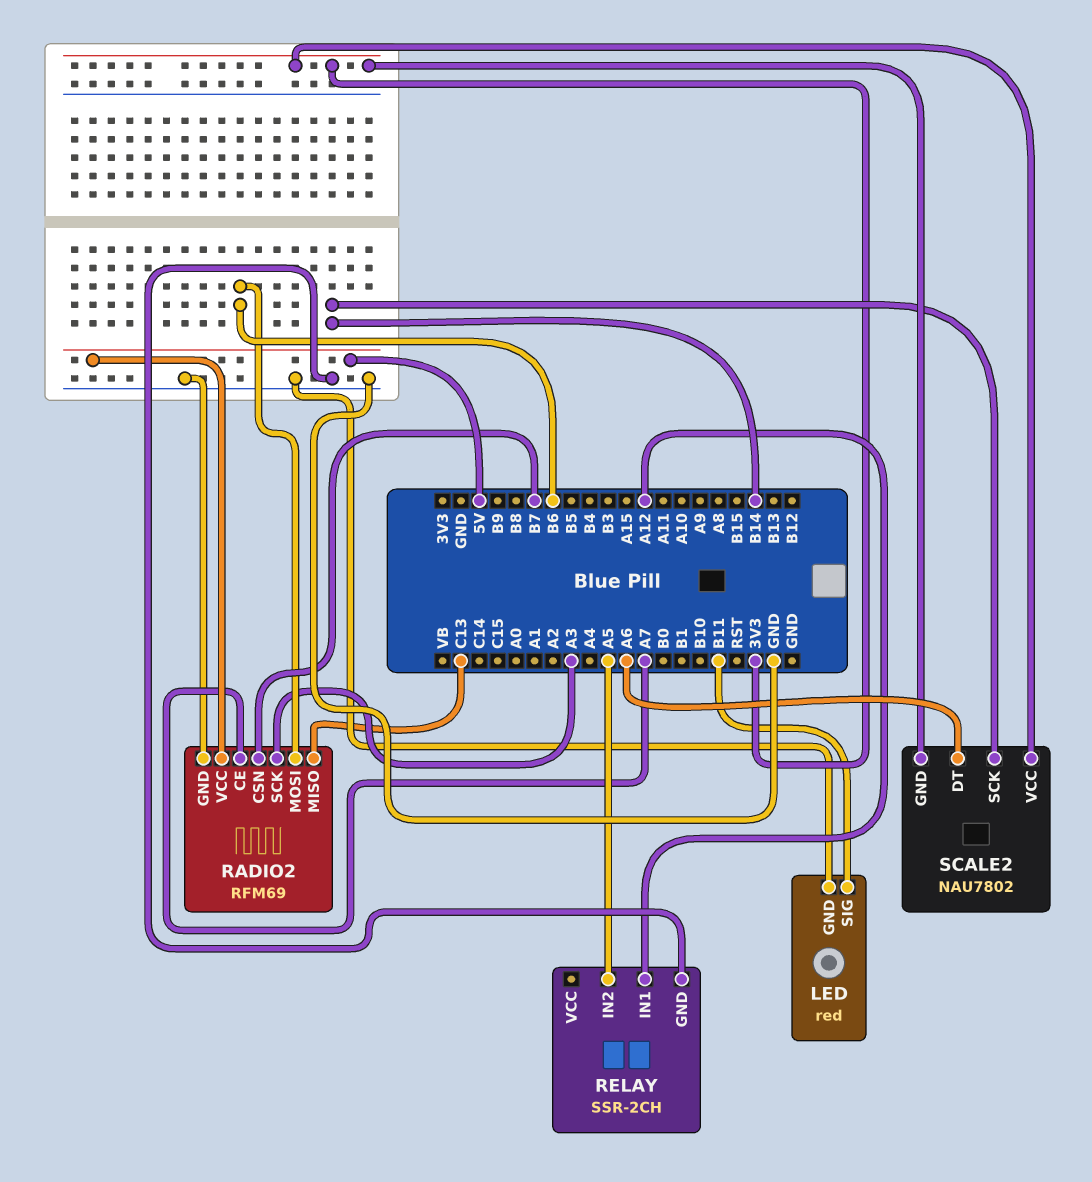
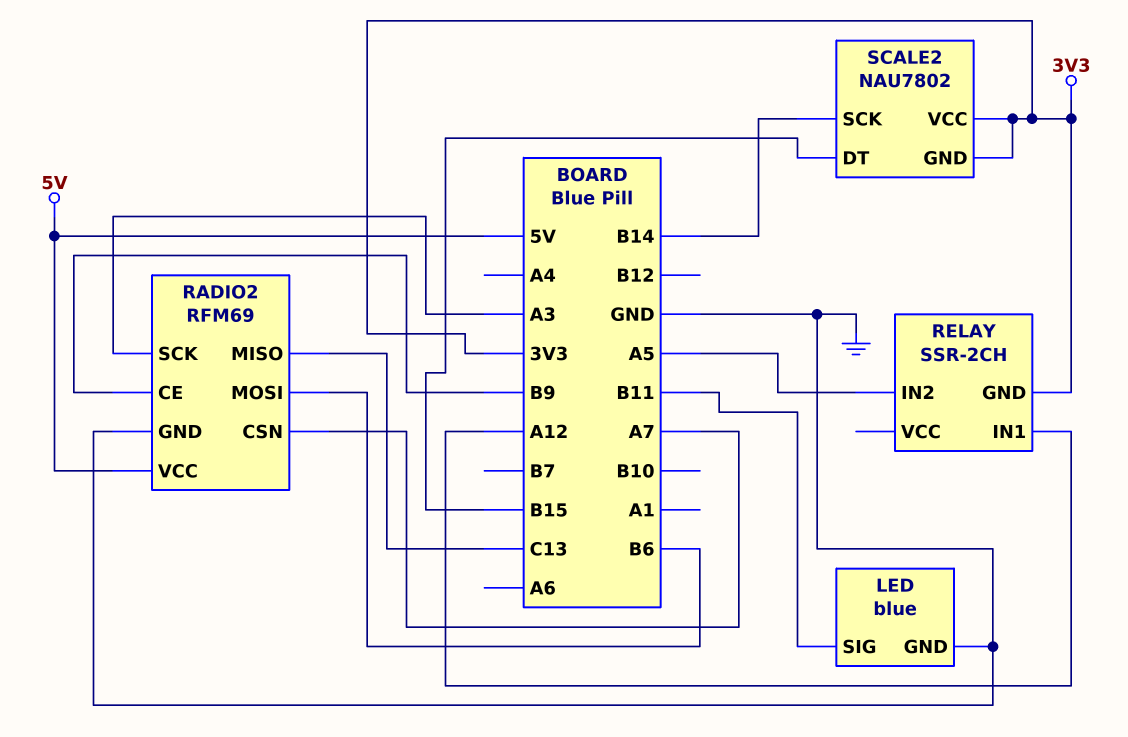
LED: red -> blue
RADIO2 pin CE: A7 -> B9
RADIO2 pin CSN: B7 -> A7
RELAY pin GND: GND -> 3V3
SCALE2 pin DT: A6 -> B15

